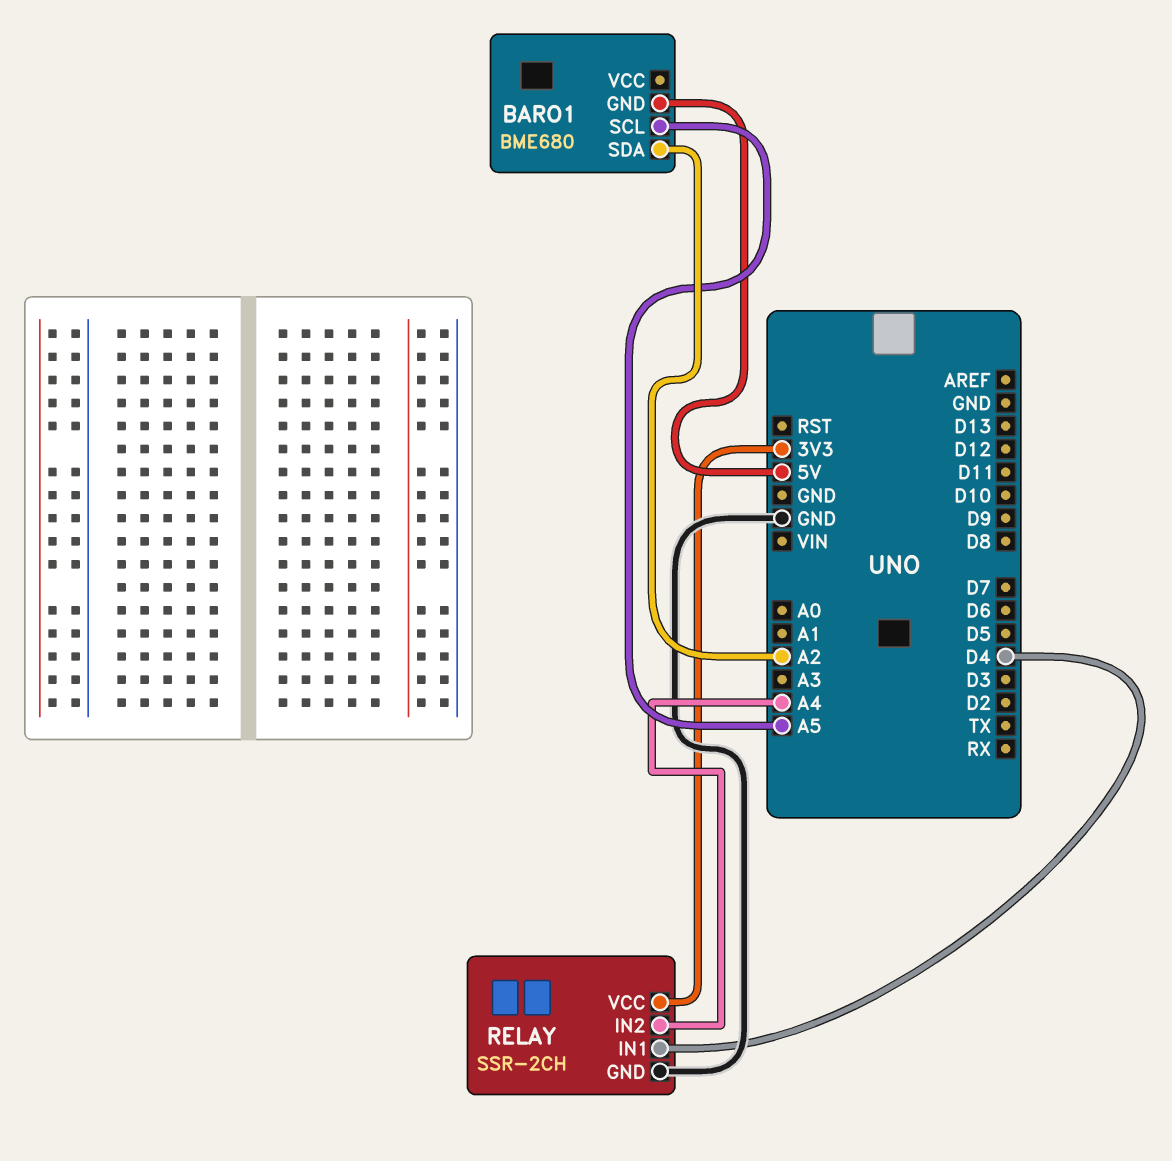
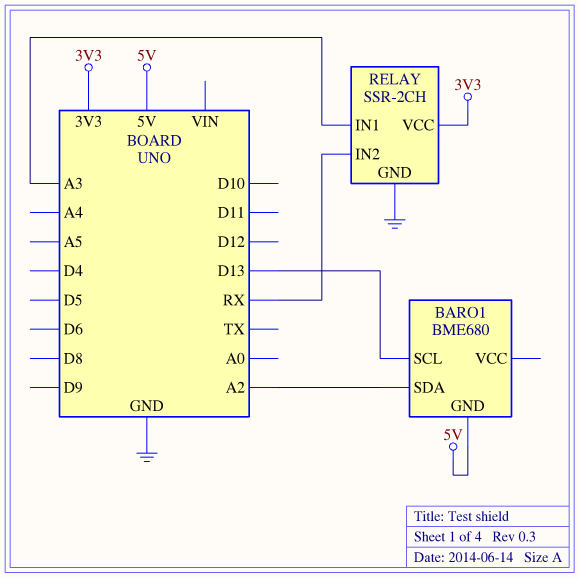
BARO1 pin SCL: A5 -> D13
RELAY pin IN1: D4 -> A3
RELAY pin IN2: A4 -> RX

